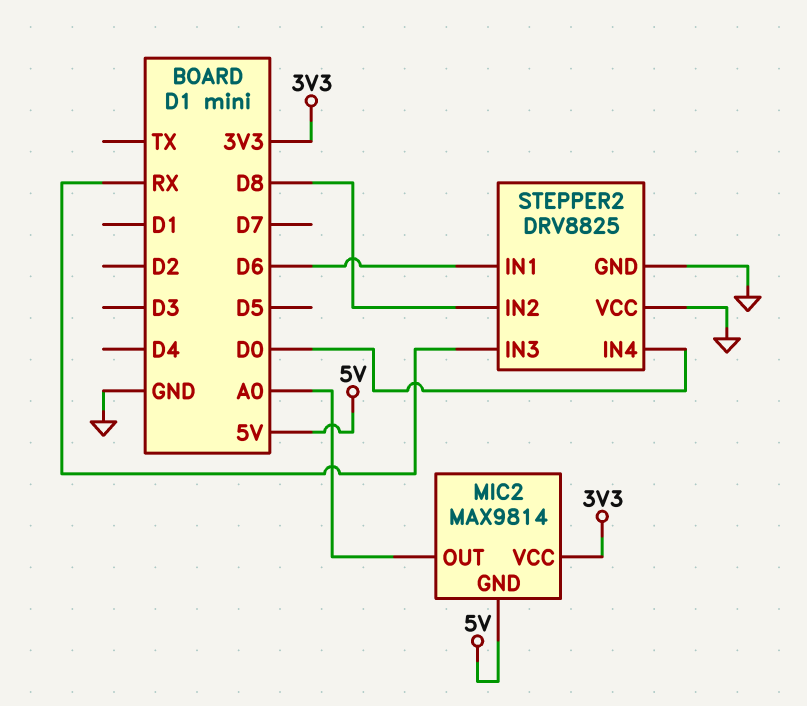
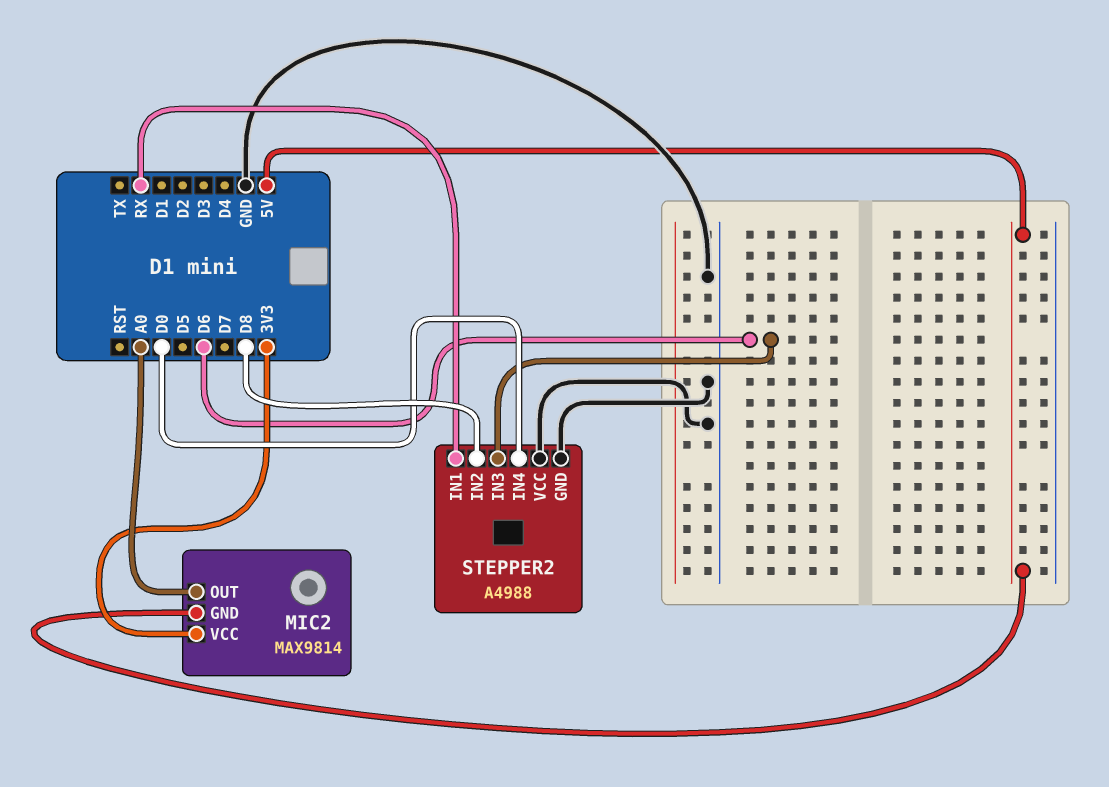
STEPPER2: DRV8825 -> A4988
STEPPER2 pin IN1: D6 -> RX
STEPPER2 pin IN3: RX -> D6

